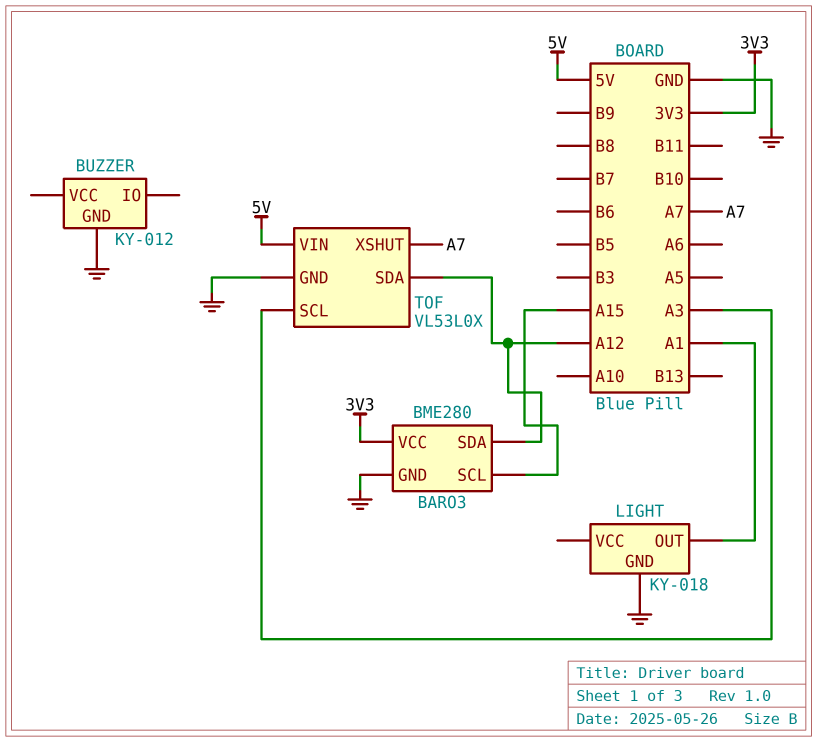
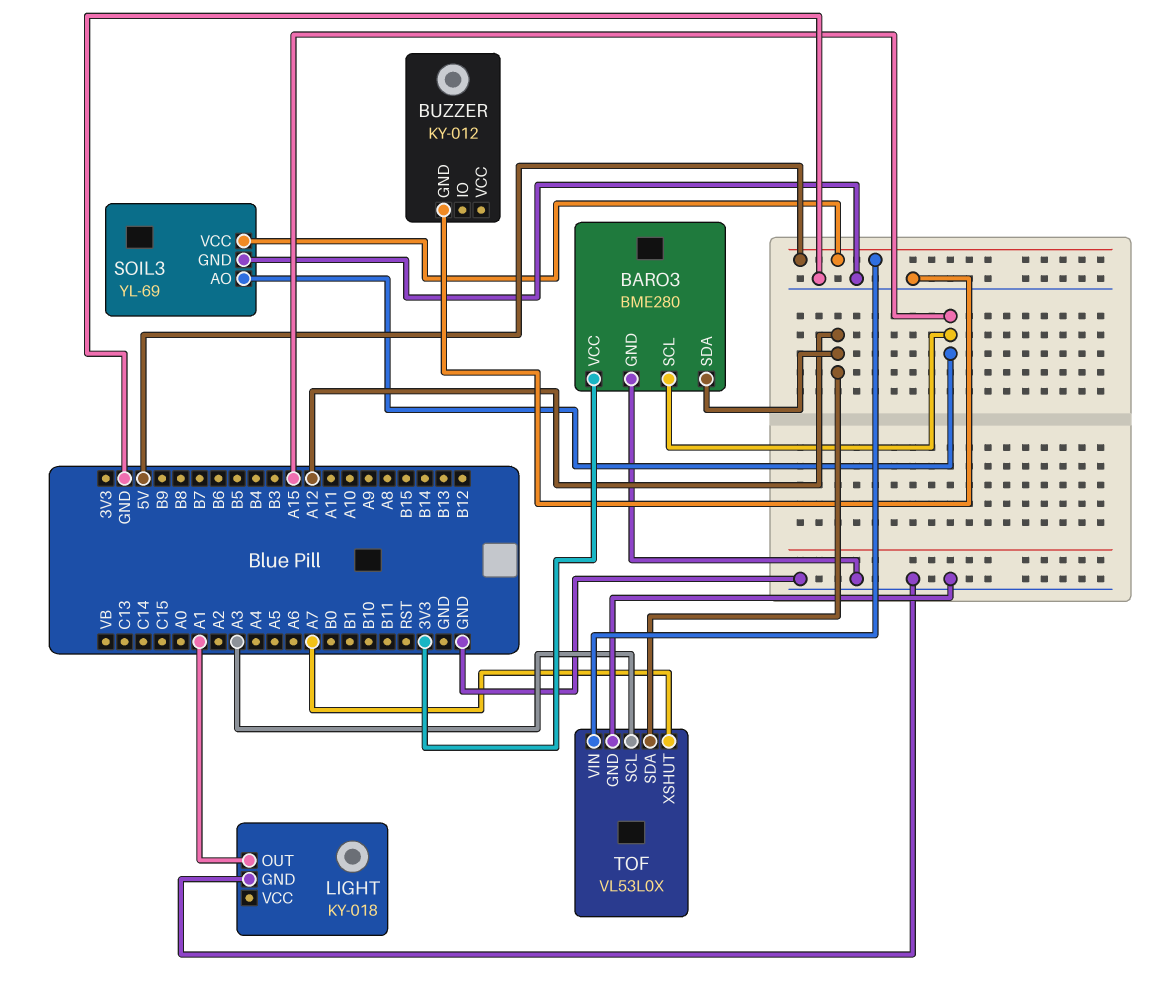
SOIL3: none -> YL-69
SOIL3 pin AO: none -> A15
SOIL3 pin GND: none -> GND
SOIL3 pin VCC: none -> 5V

